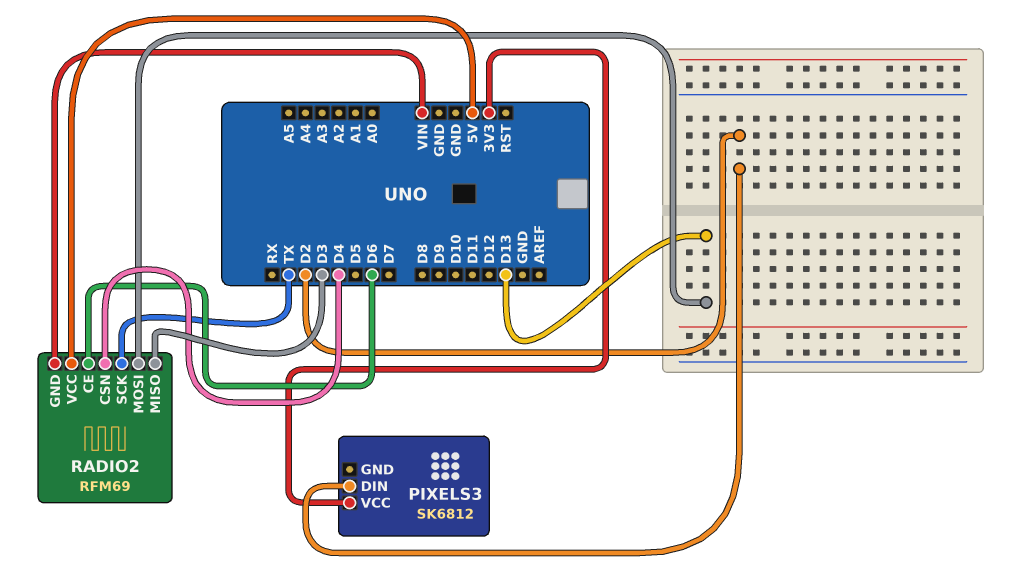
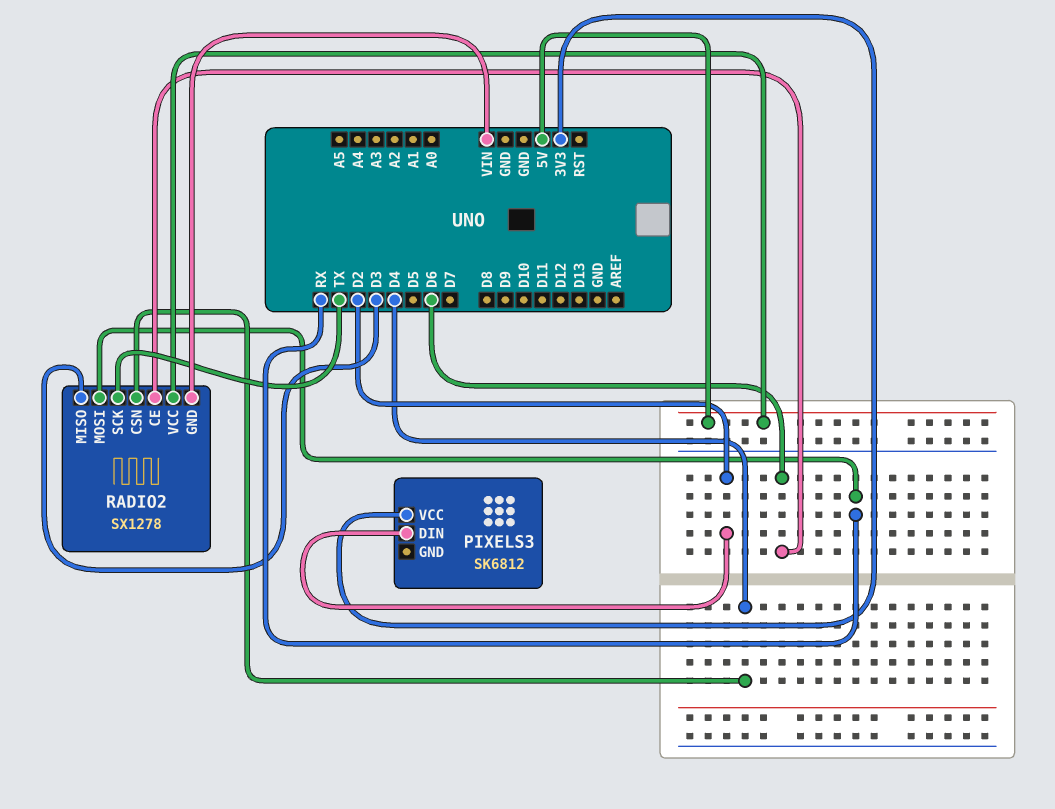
RADIO2: RFM69 -> SX1278
RADIO2 pin MOSI: D13 -> RX

